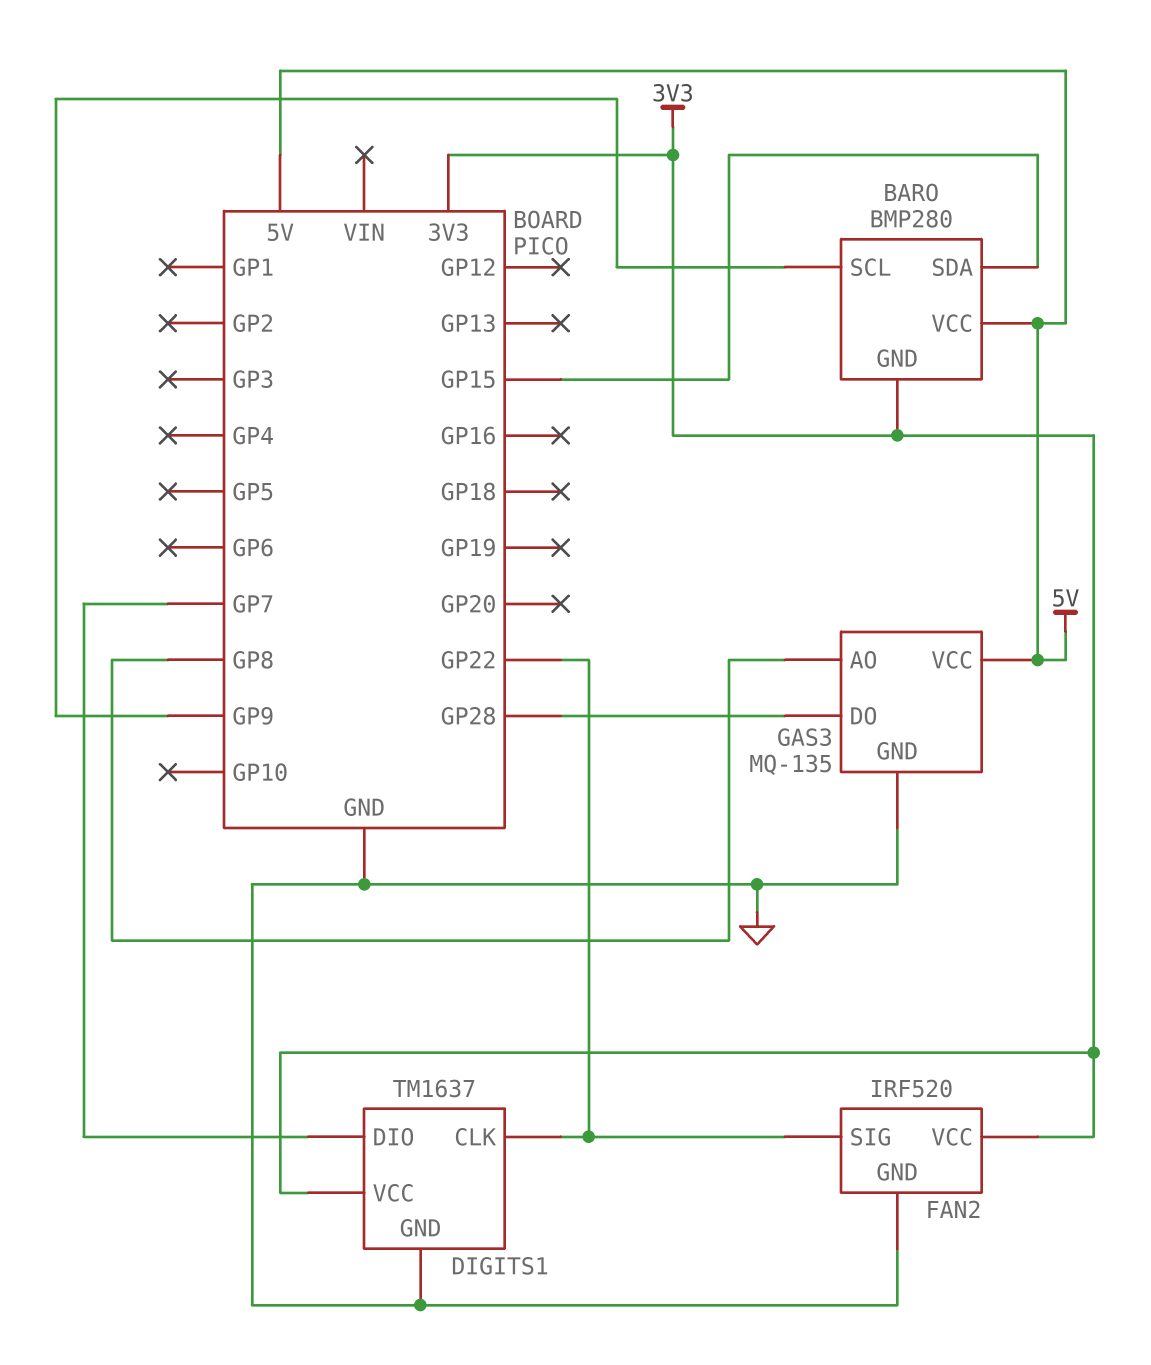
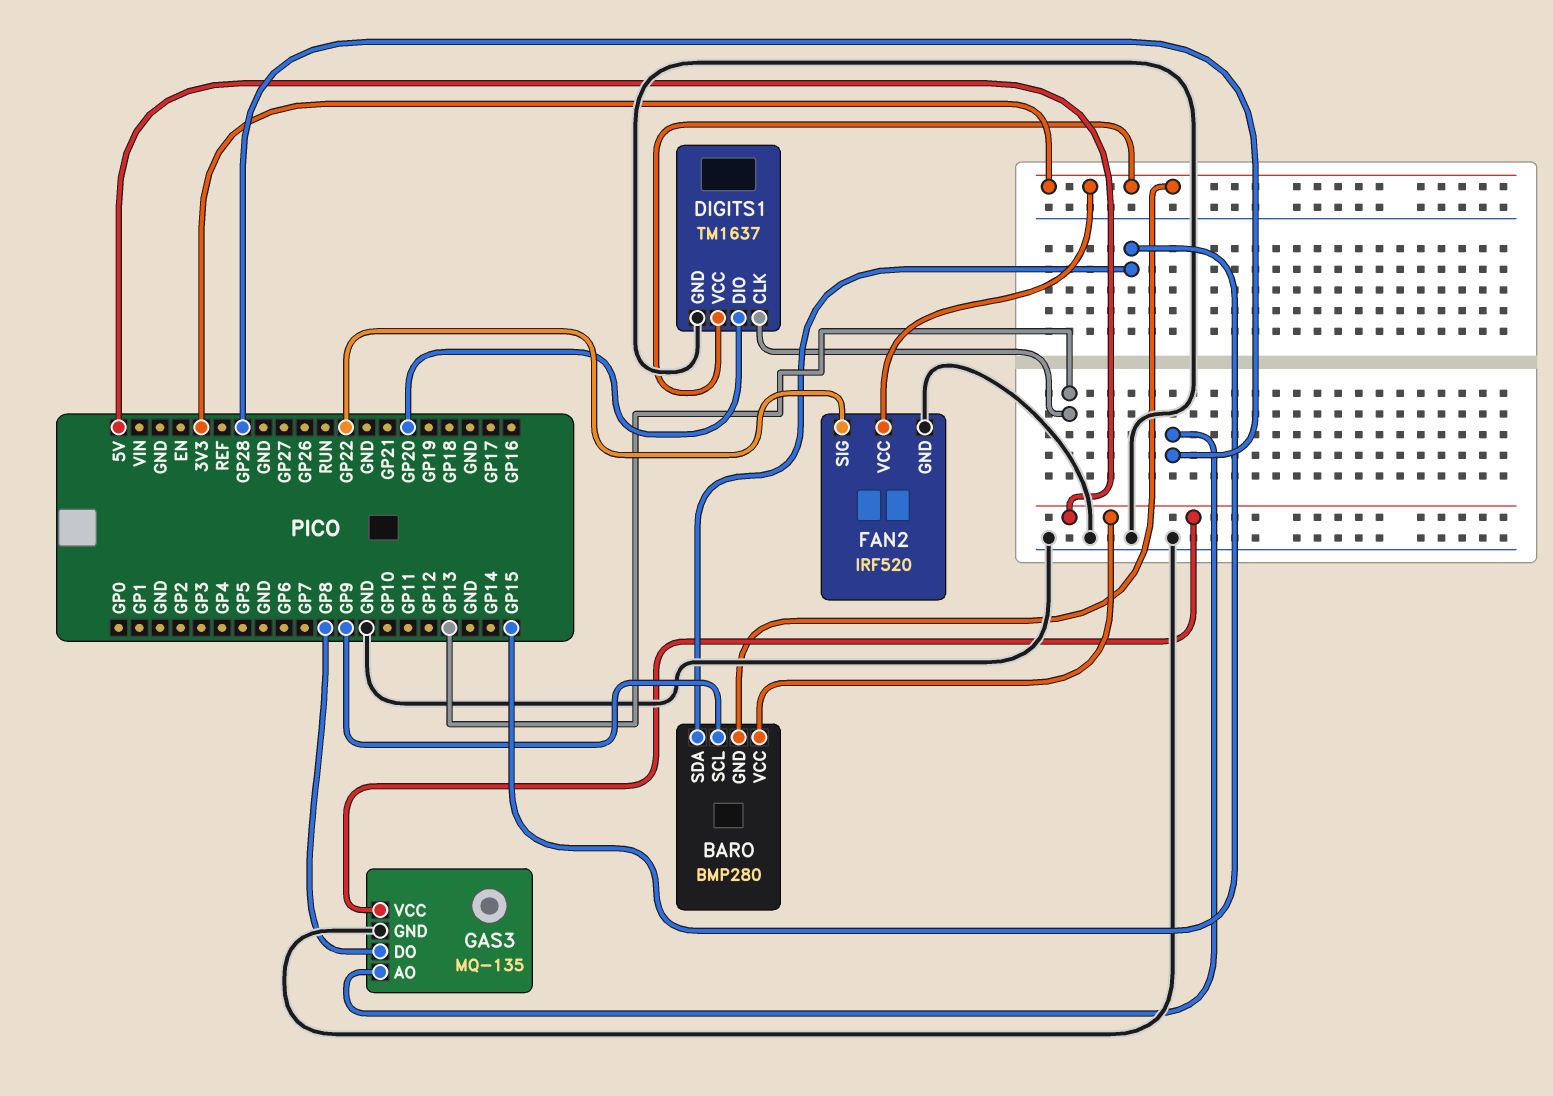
DIGITS1 pin CLK: GP22 -> GP13
DIGITS1 pin DIO: GP7 -> GP20
GAS3 pin AO: GP8 -> GP28
GAS3 pin DO: GP28 -> GP8

